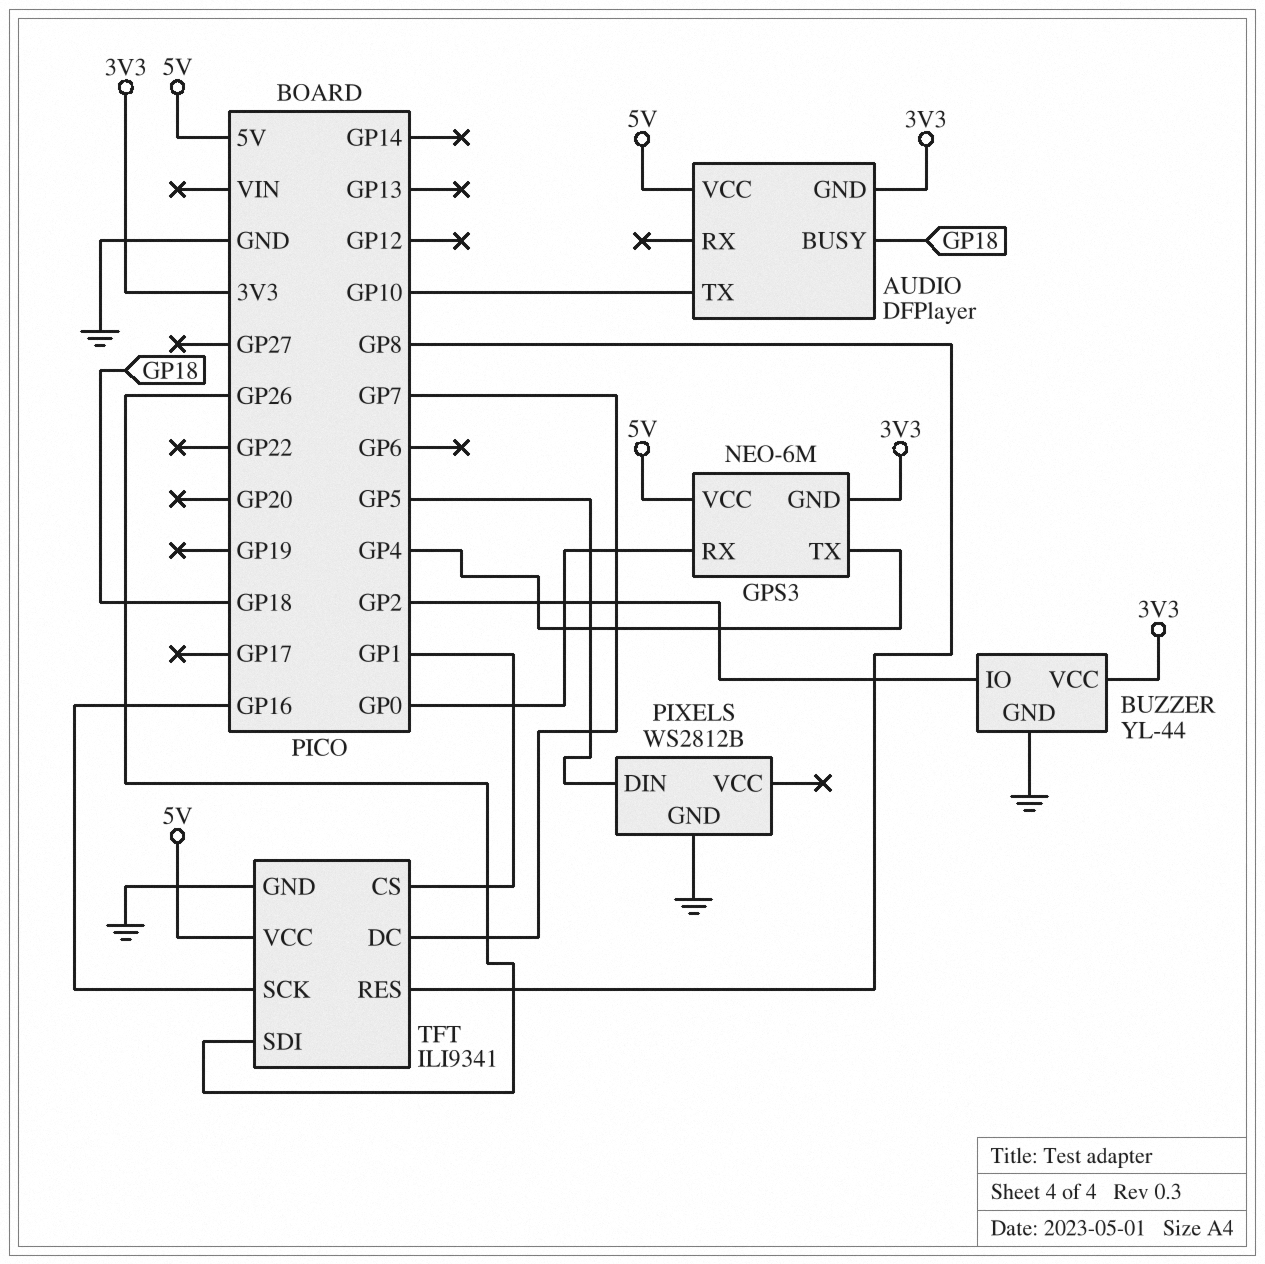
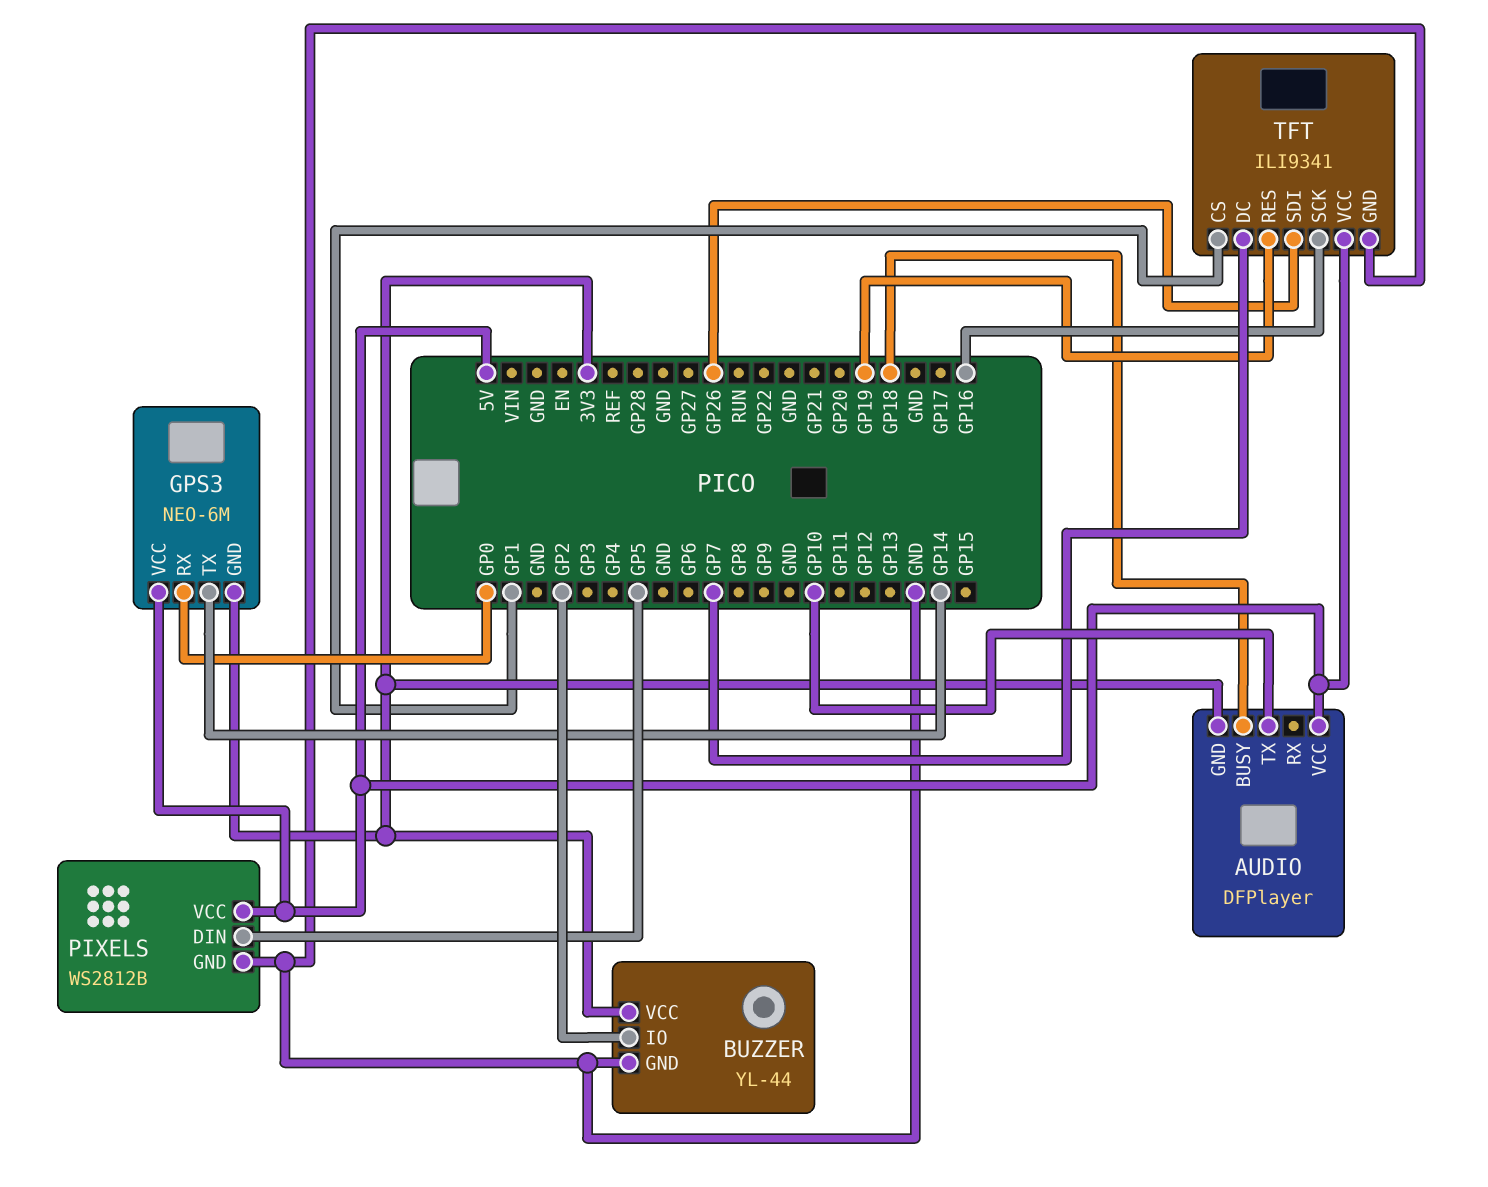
GPS3 pin TX: GP4 -> GP14
PIXELS pin VCC: none -> 5V
TFT pin RES: GP8 -> GP19

